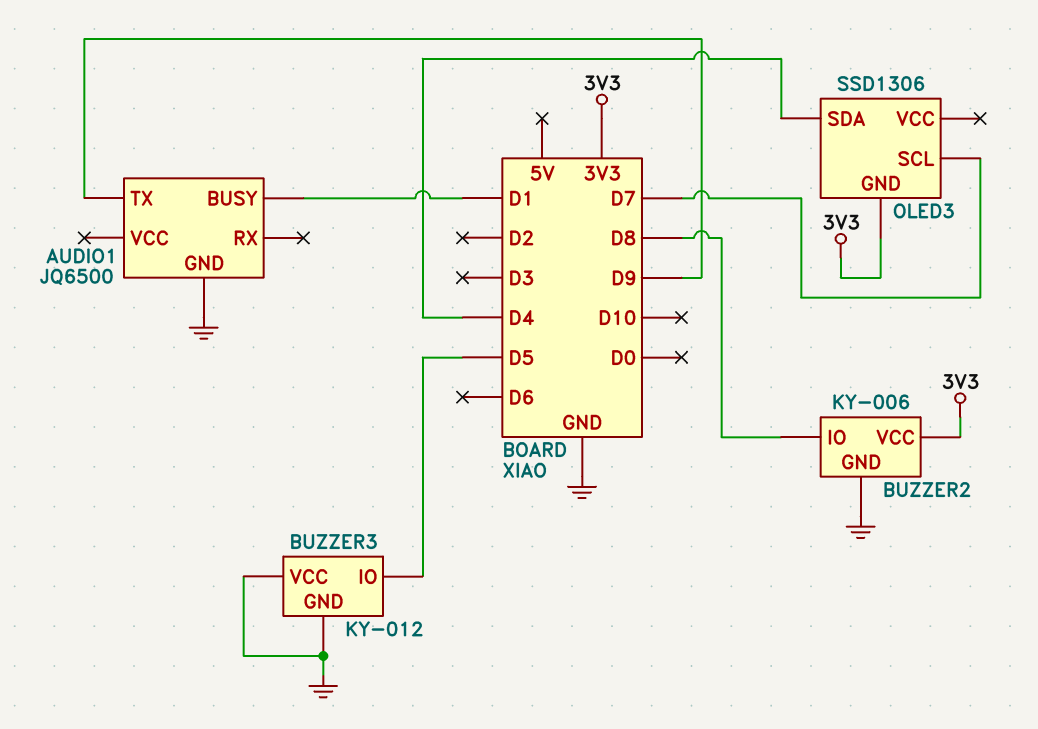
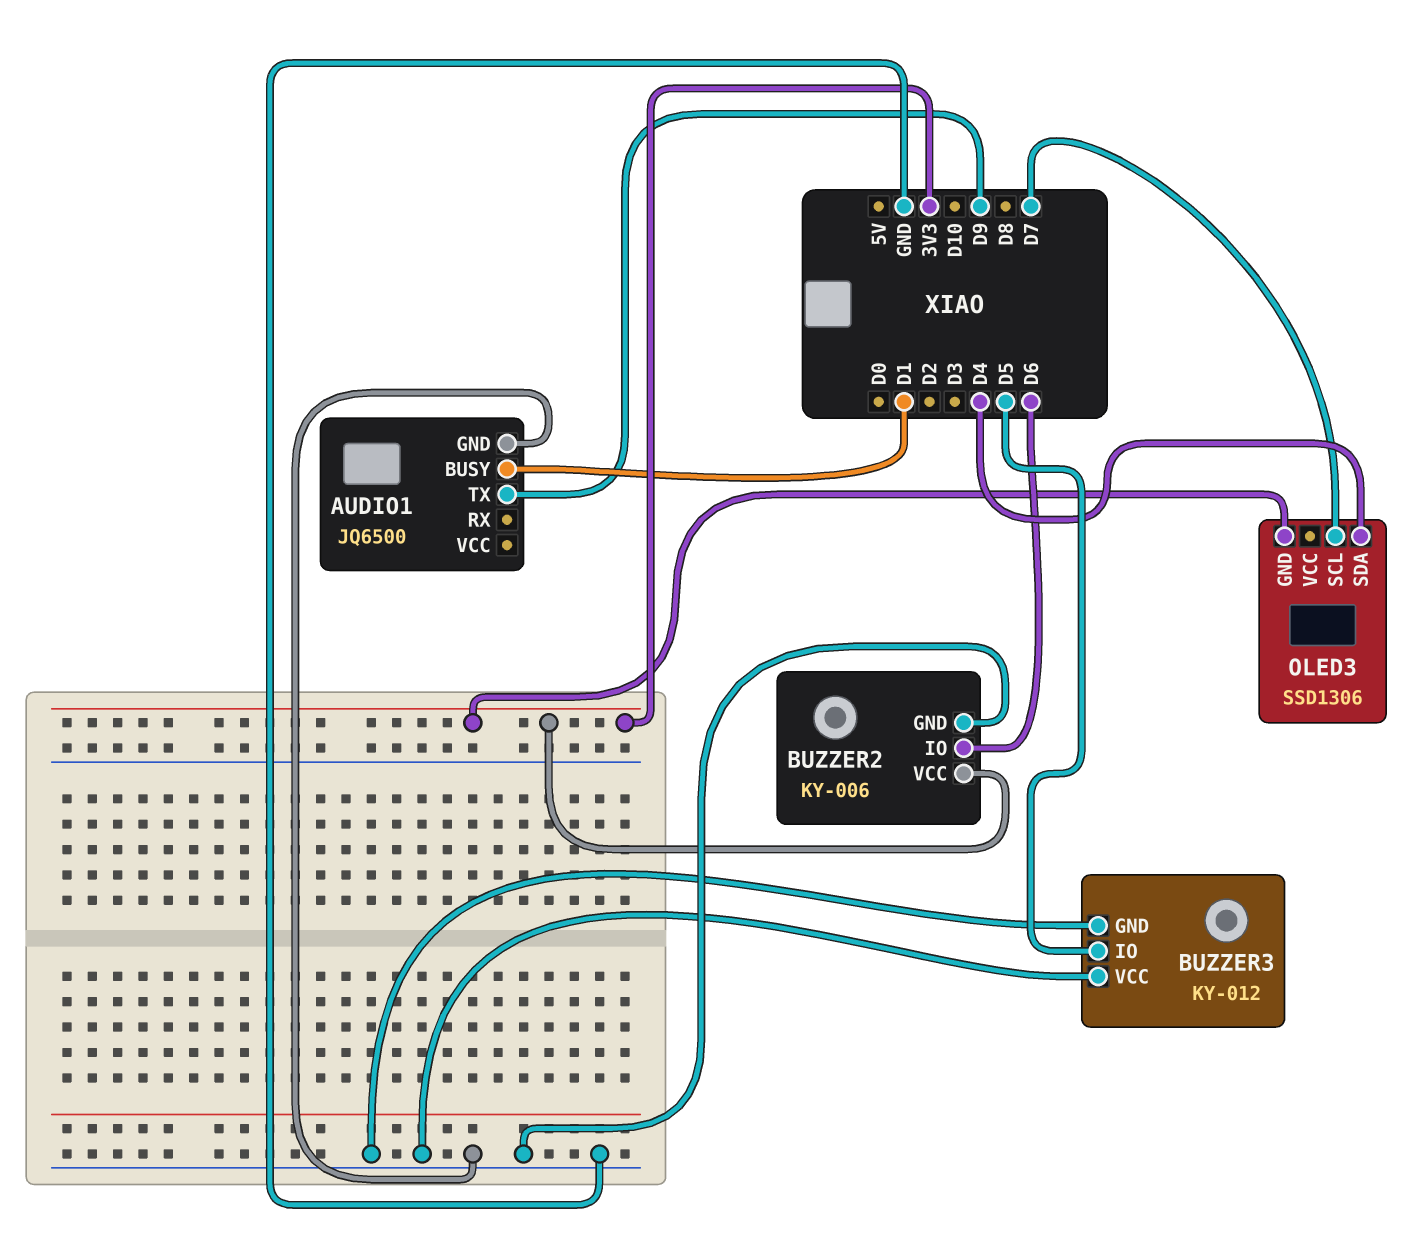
BUZZER2 pin IO: D8 -> D6

